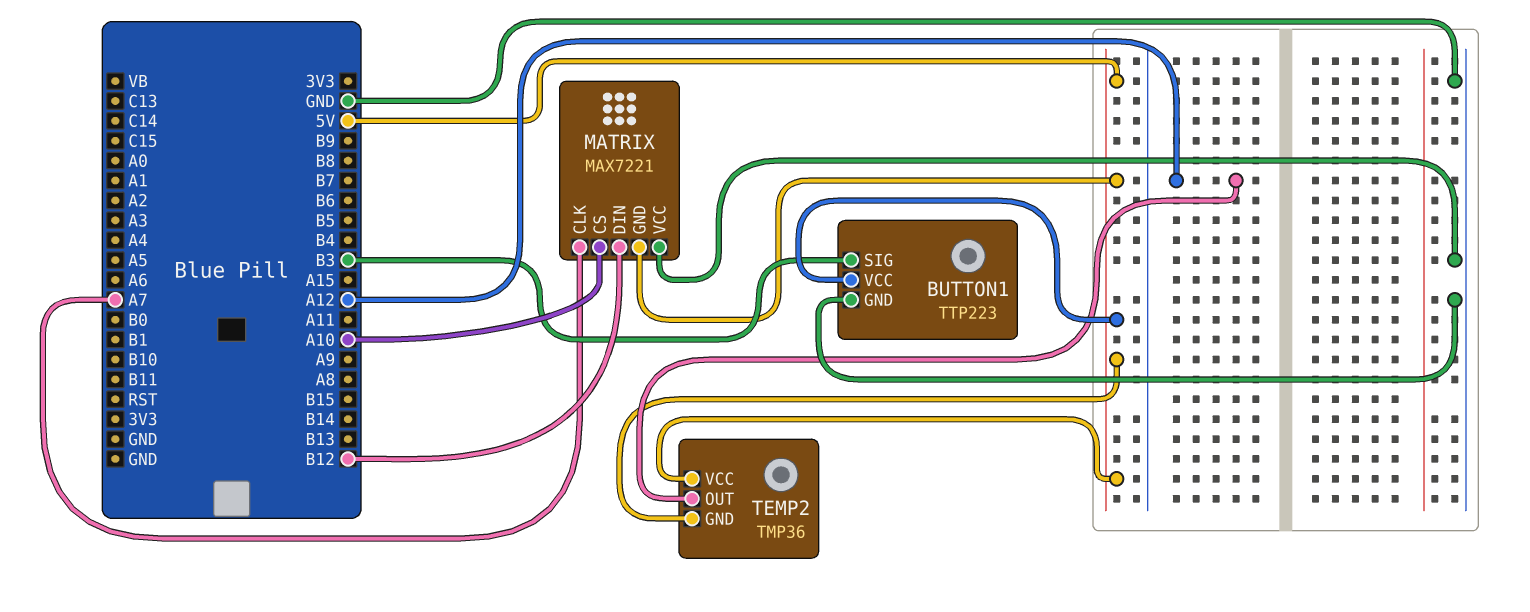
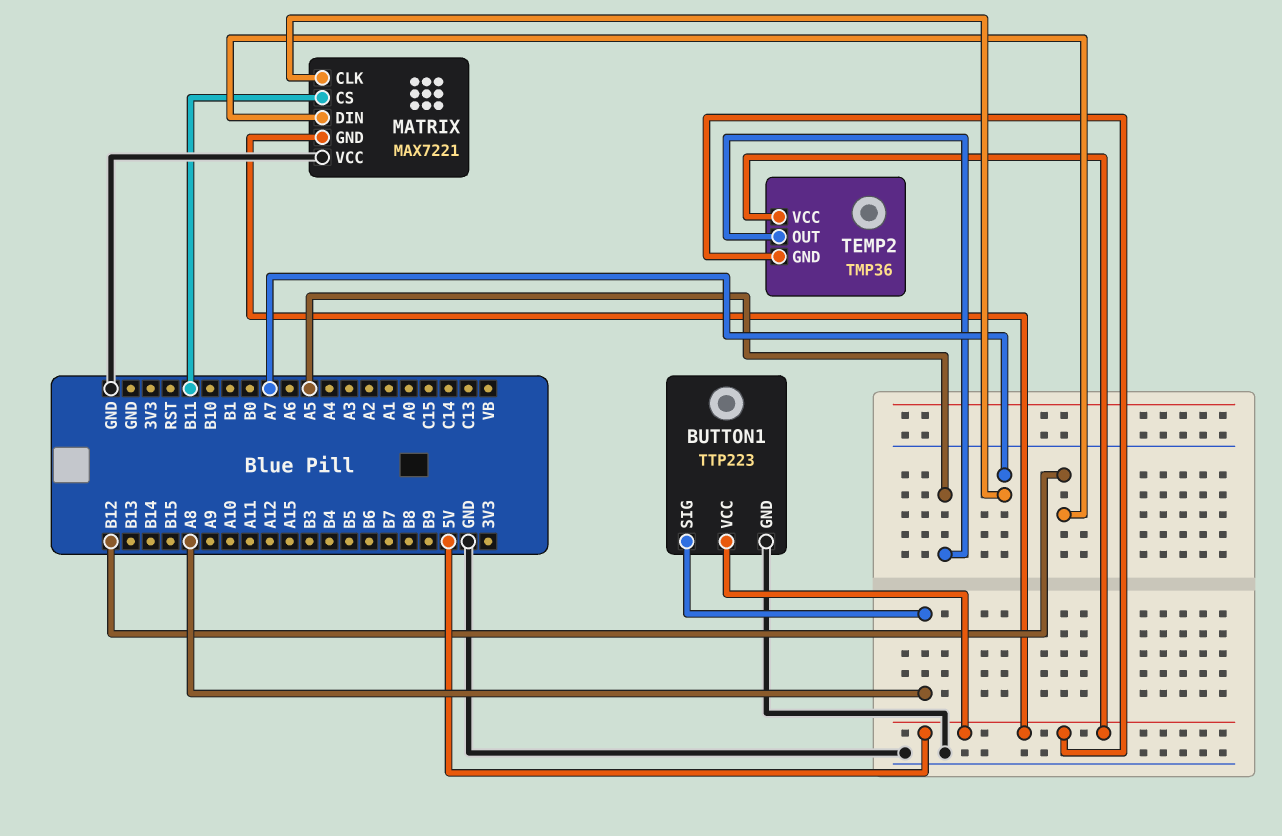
BUTTON1 pin SIG: B3 -> A8
MATRIX pin CS: A10 -> B11
TEMP2 pin OUT: A12 -> A5

